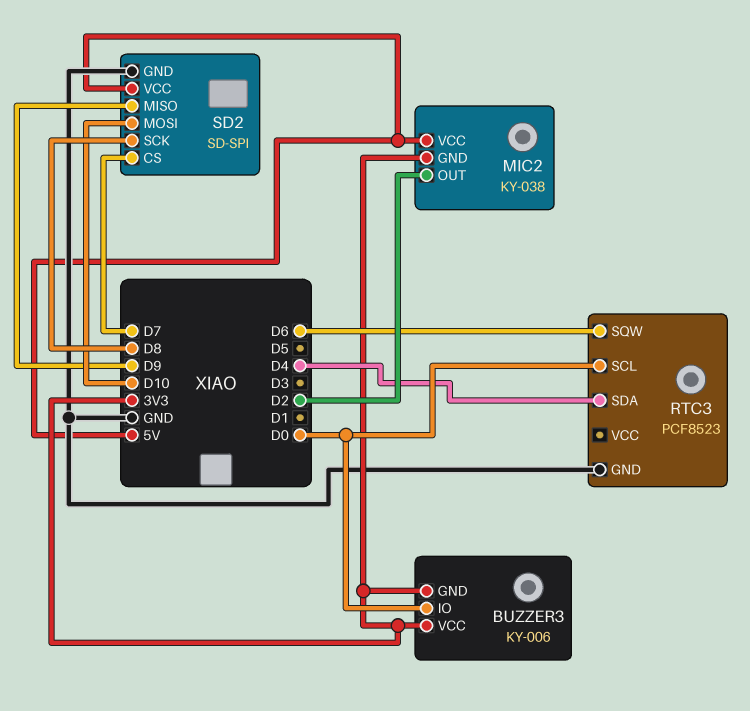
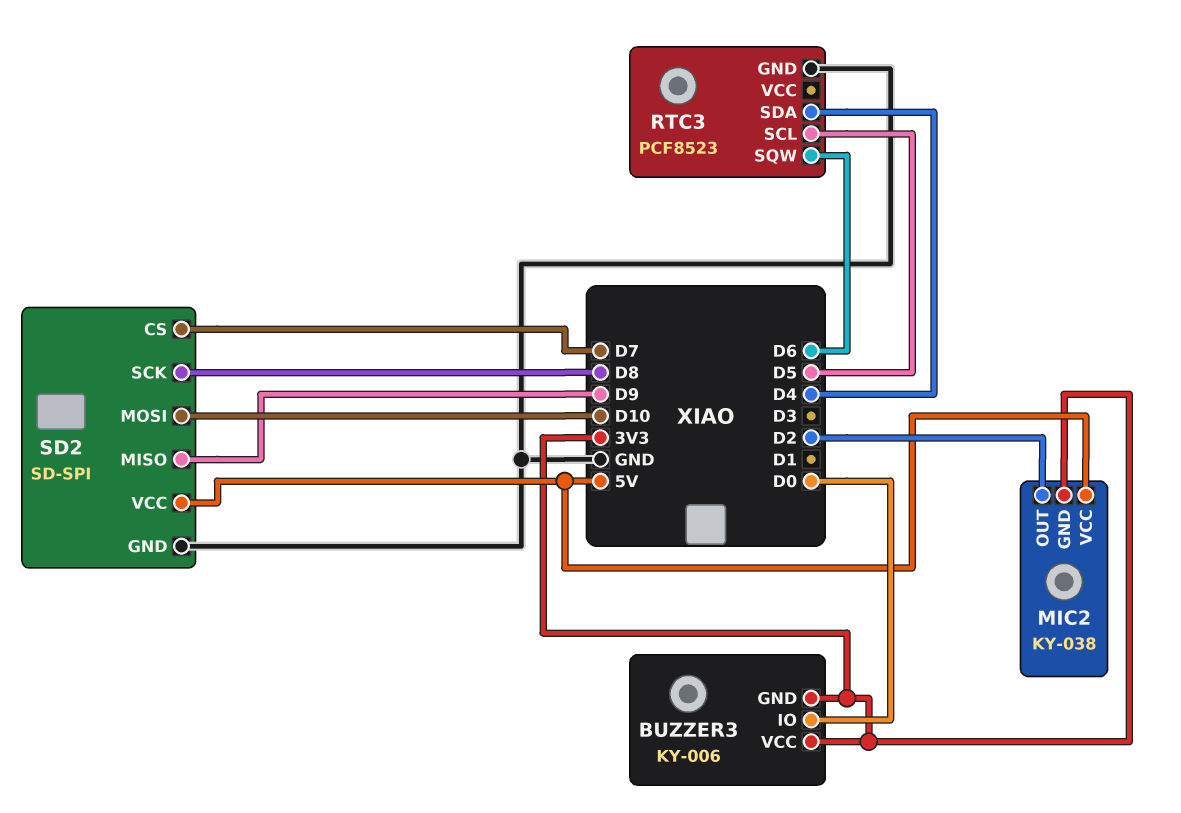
RTC3 pin SCL: D0 -> D5

